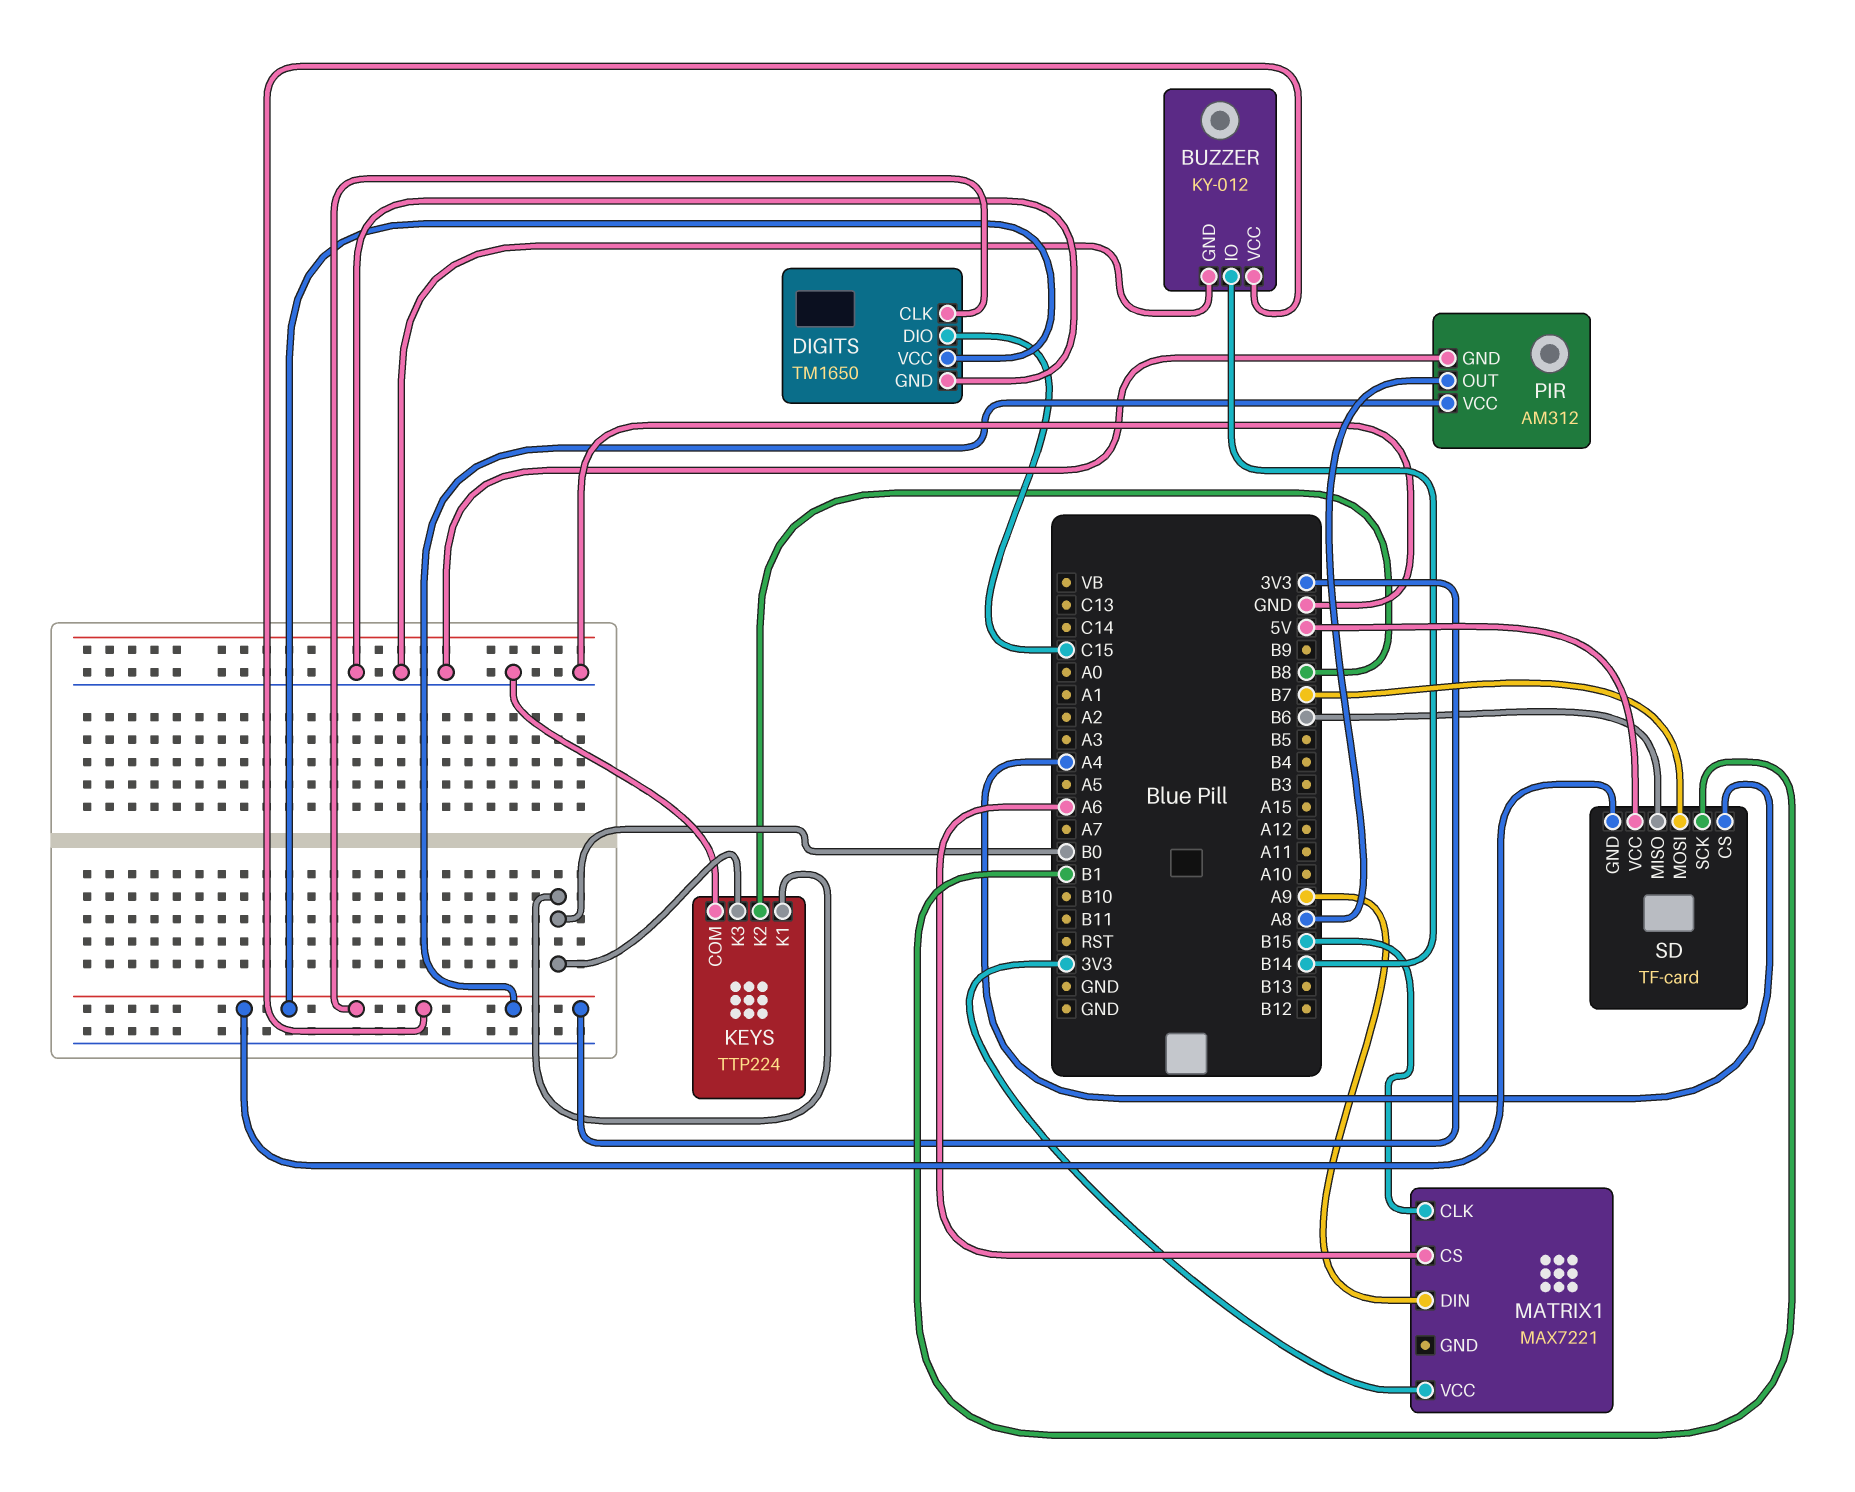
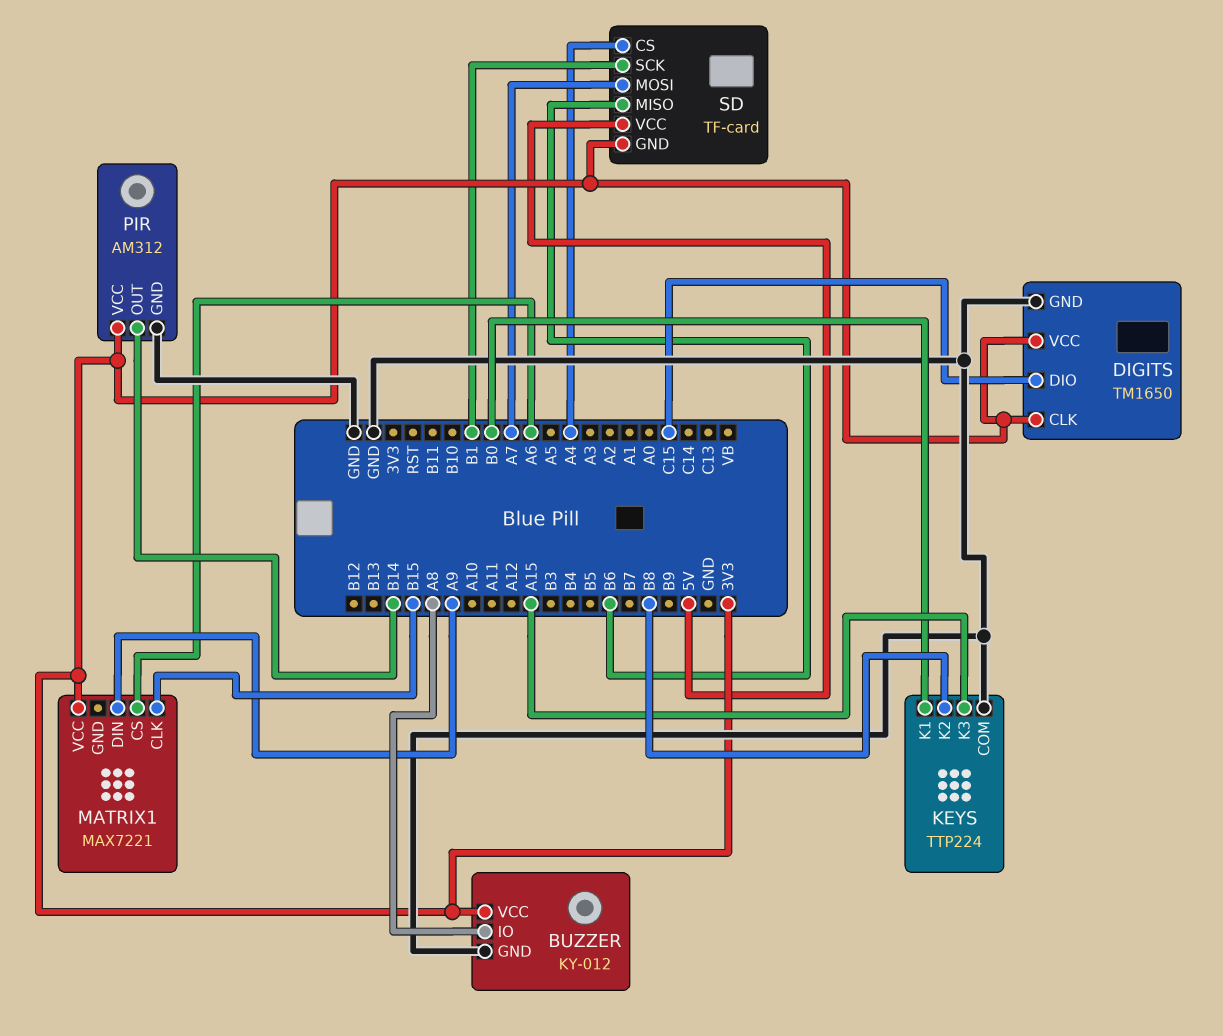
BUZZER pin IO: B14 -> A8
KEYS pin K3: B0 -> A15
PIR pin OUT: A8 -> B14
SD pin MOSI: B7 -> A7

